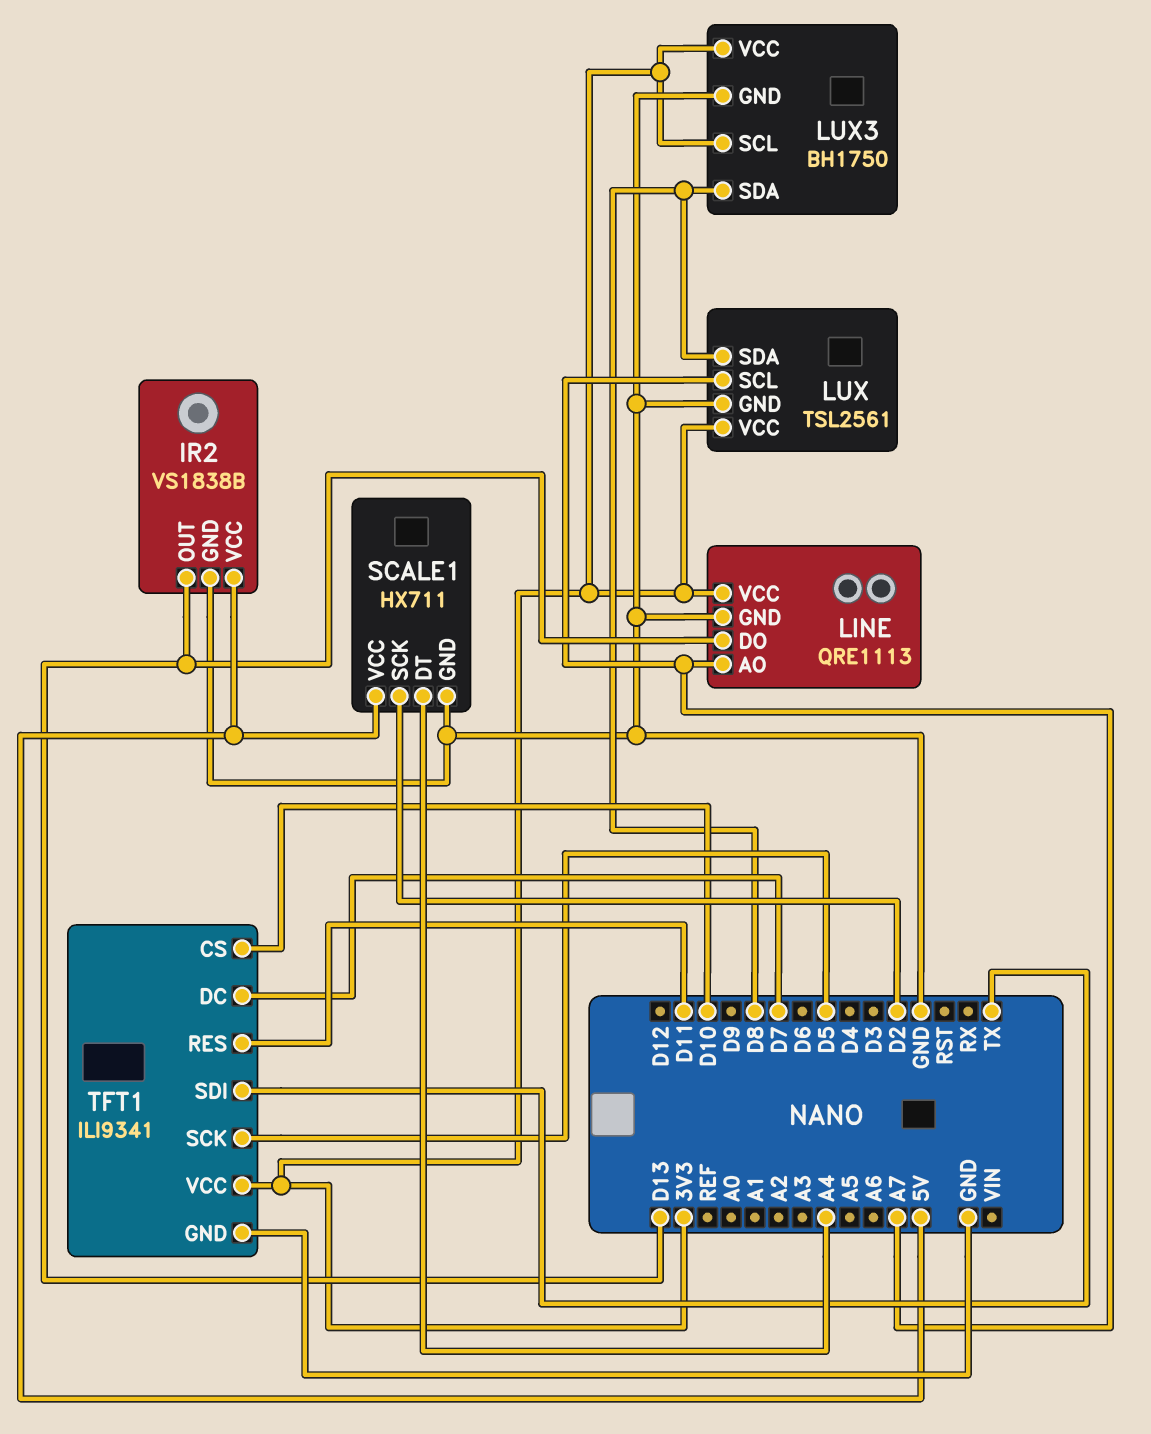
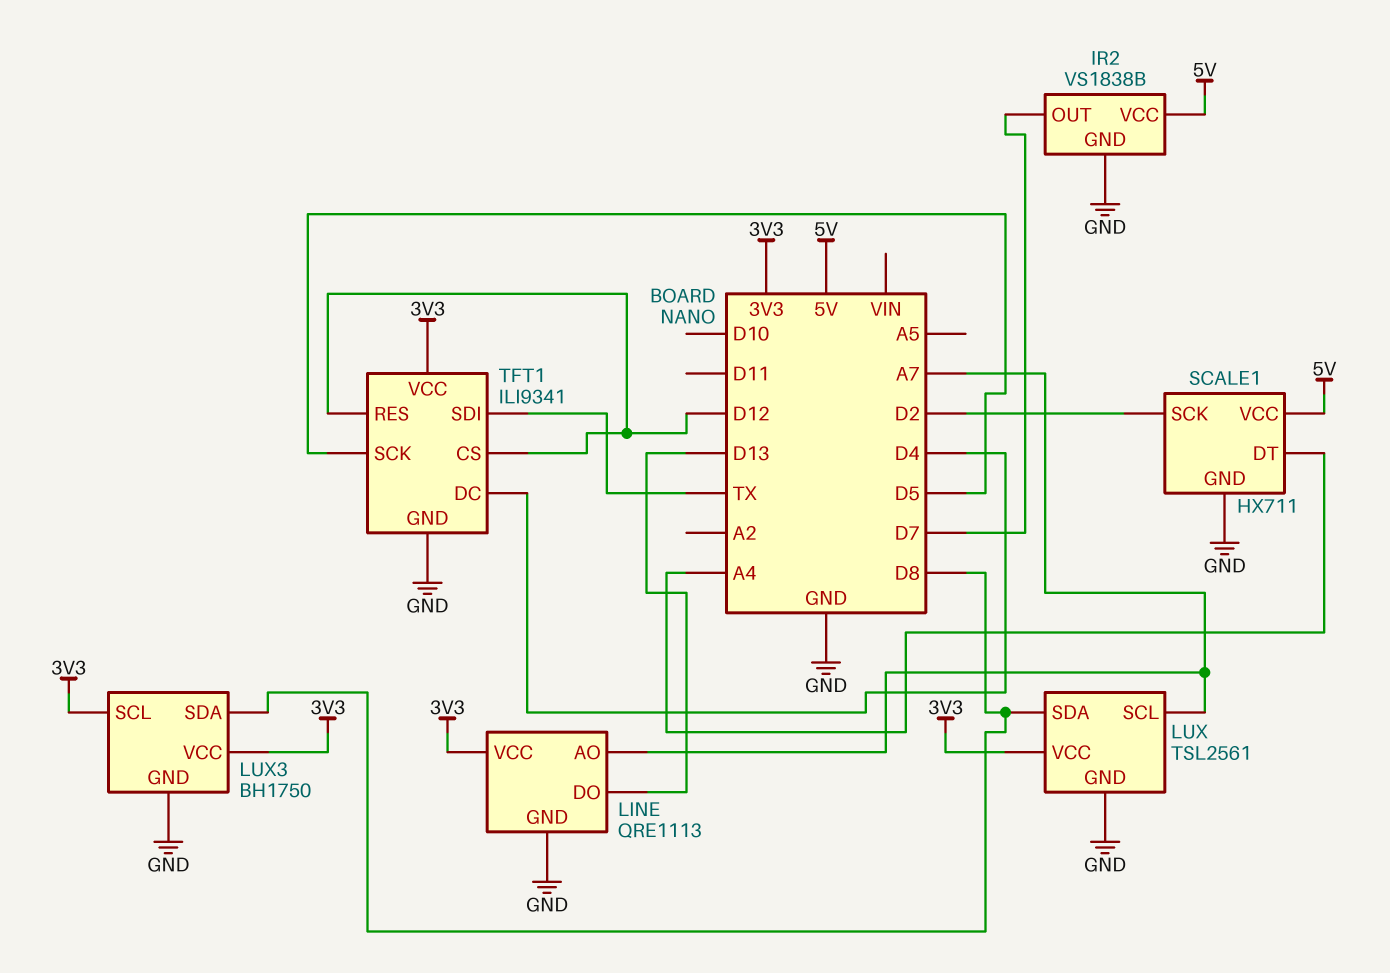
IR2 pin OUT: D13 -> D7
TFT1 pin CS: D10 -> D12
TFT1 pin DC: D7 -> D4
TFT1 pin RES: D11 -> D12

